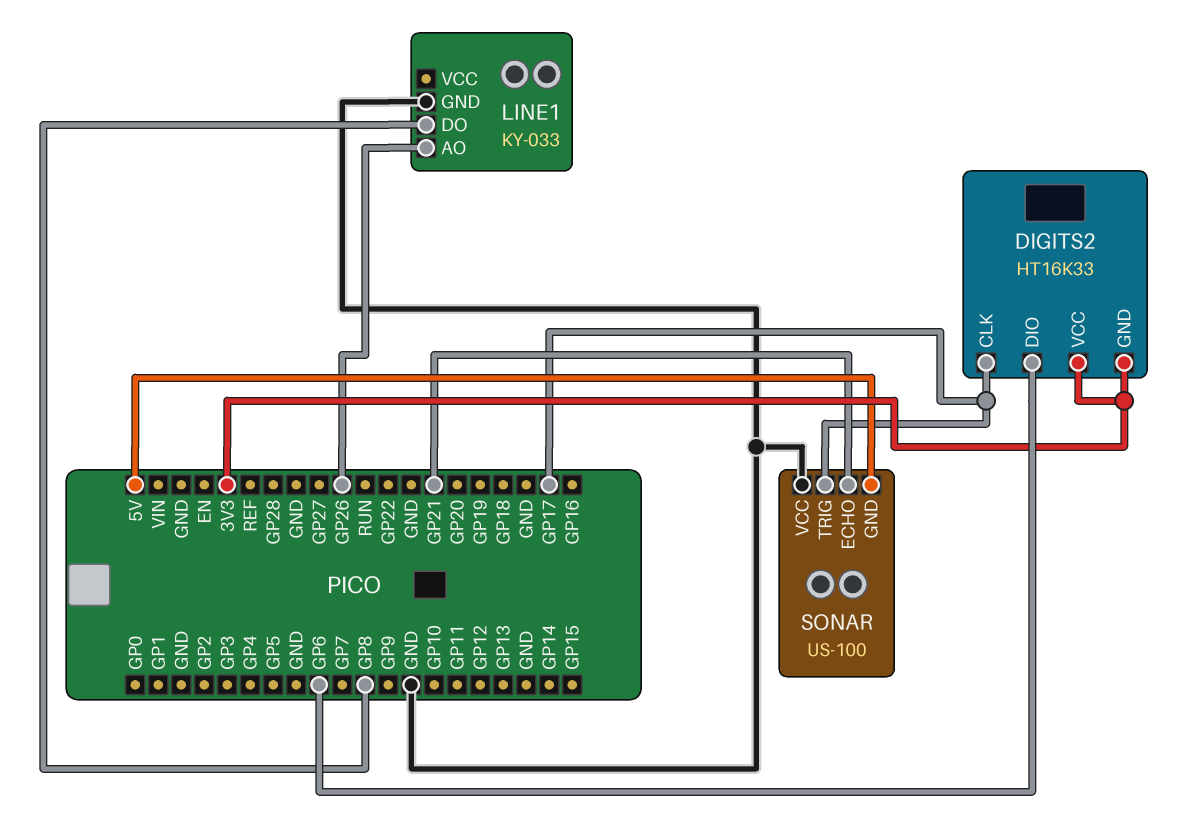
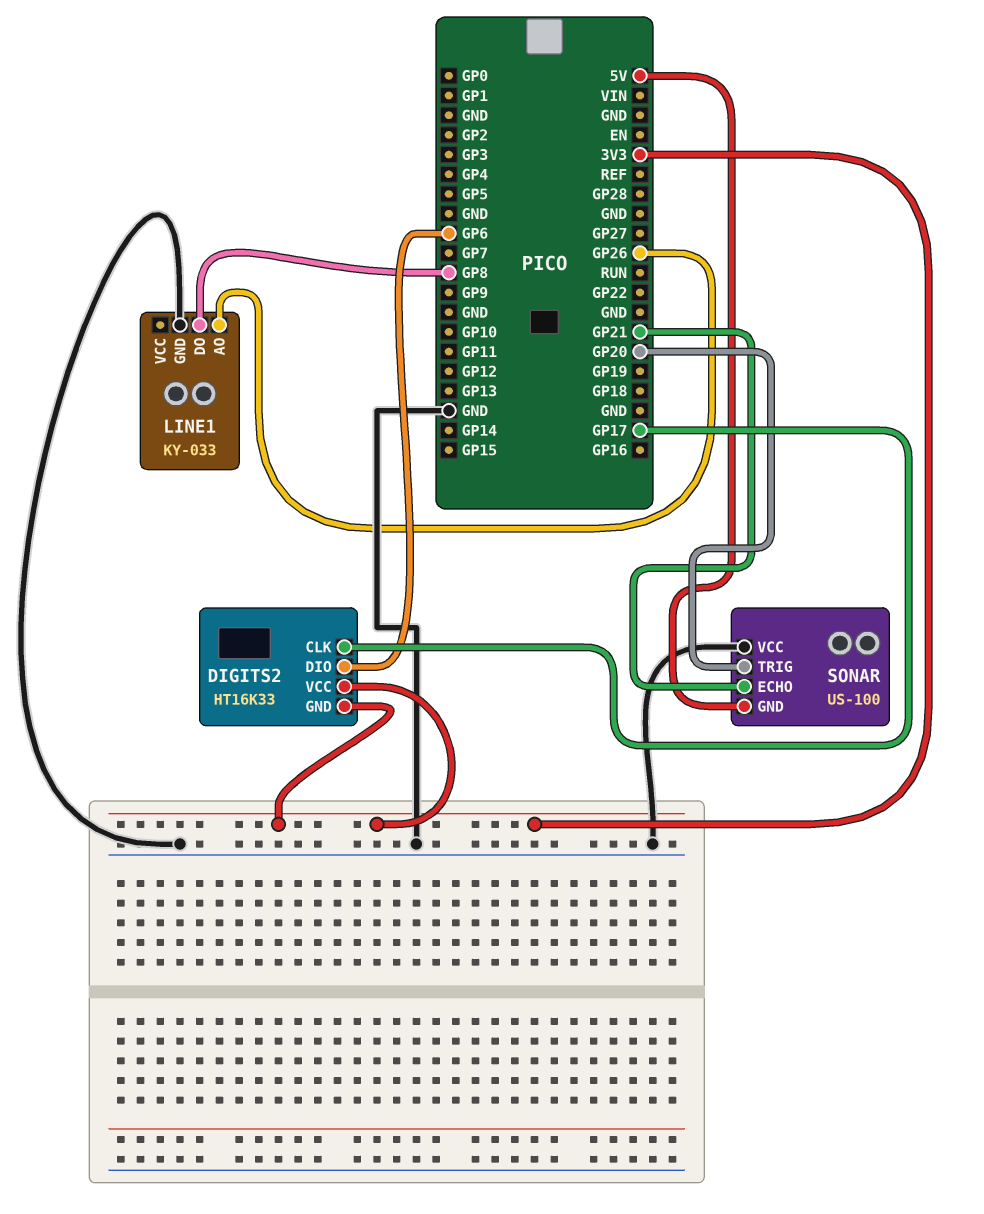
SONAR pin TRIG: GP17 -> GP20

